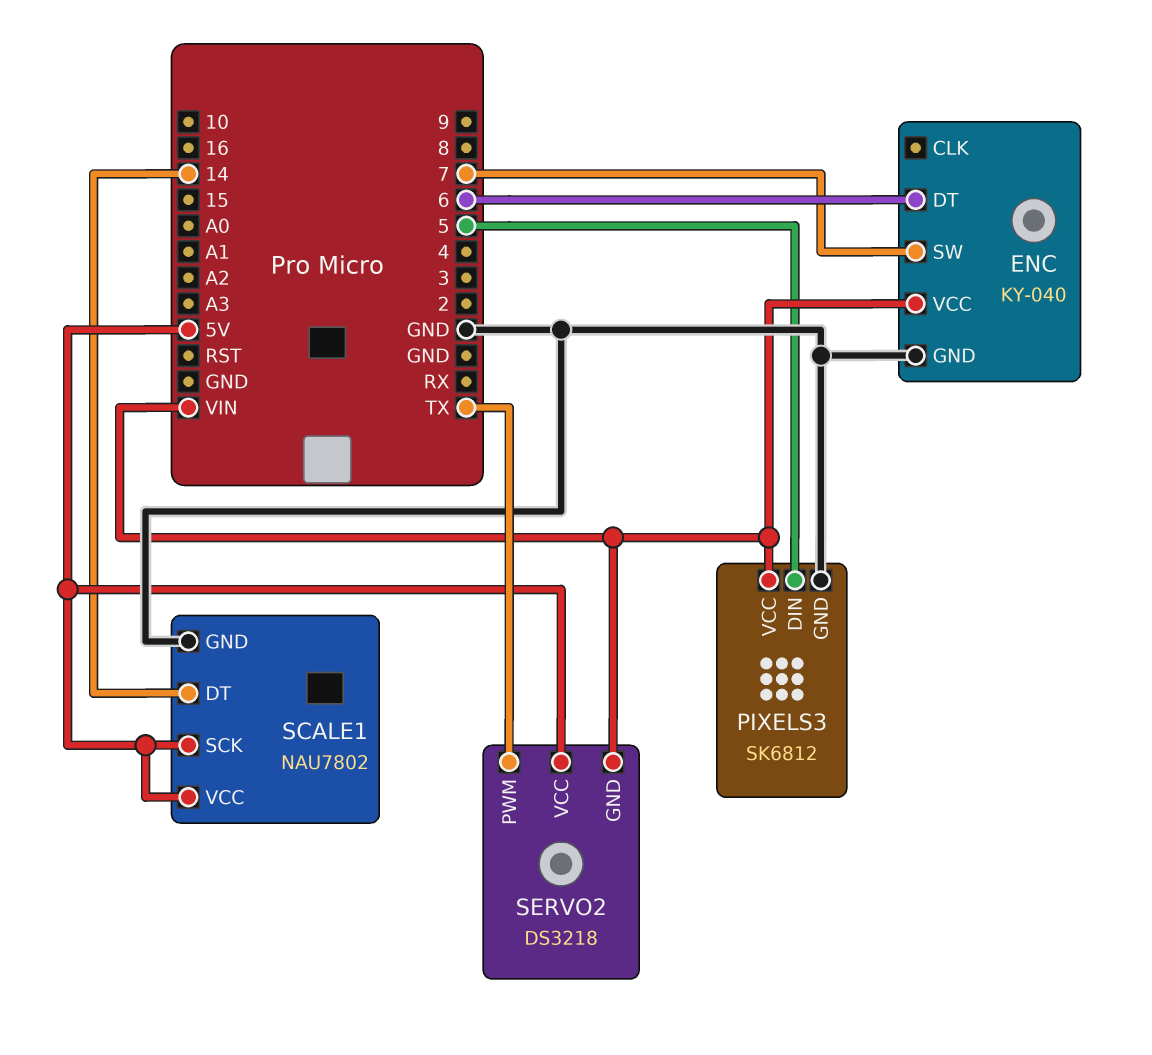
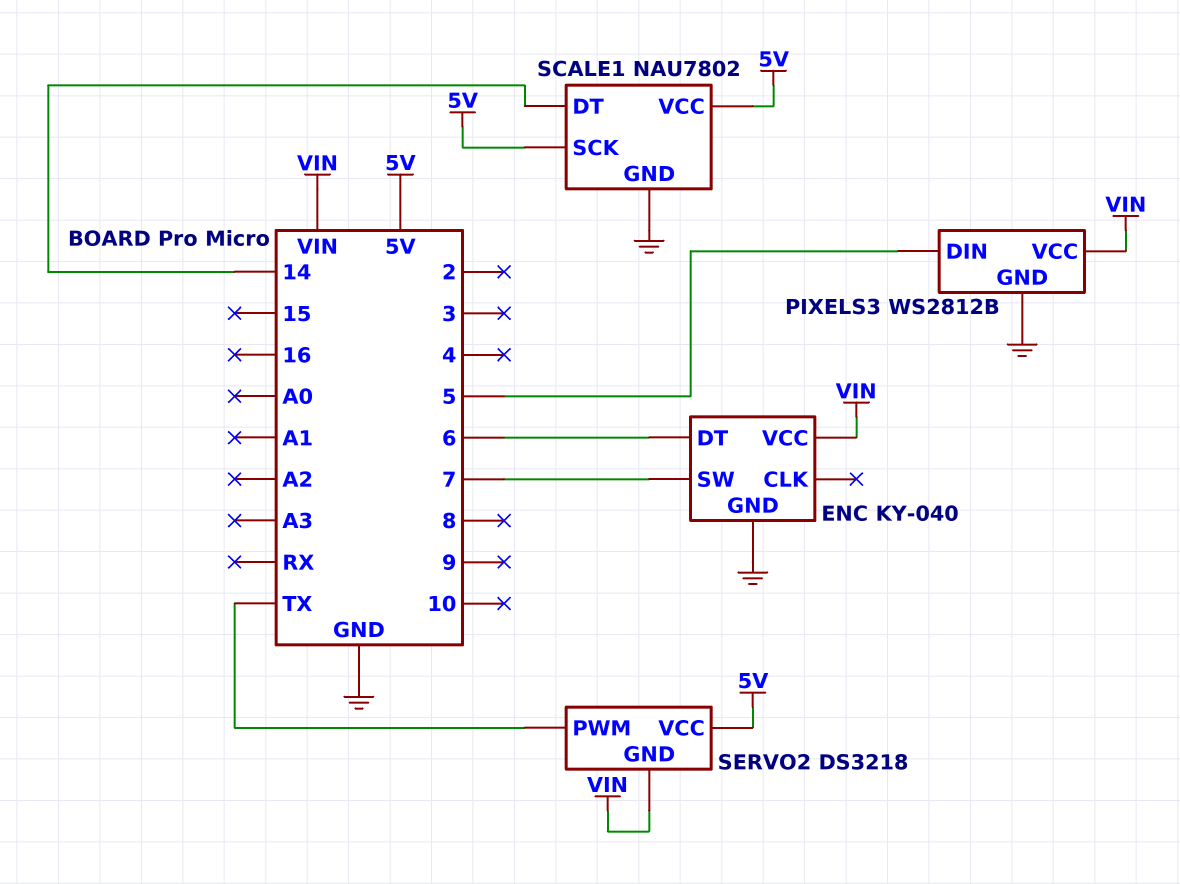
PIXELS3: SK6812 -> WS2812B

